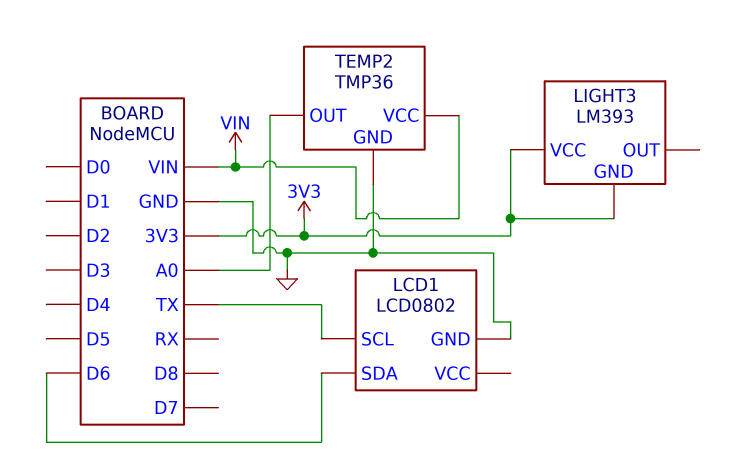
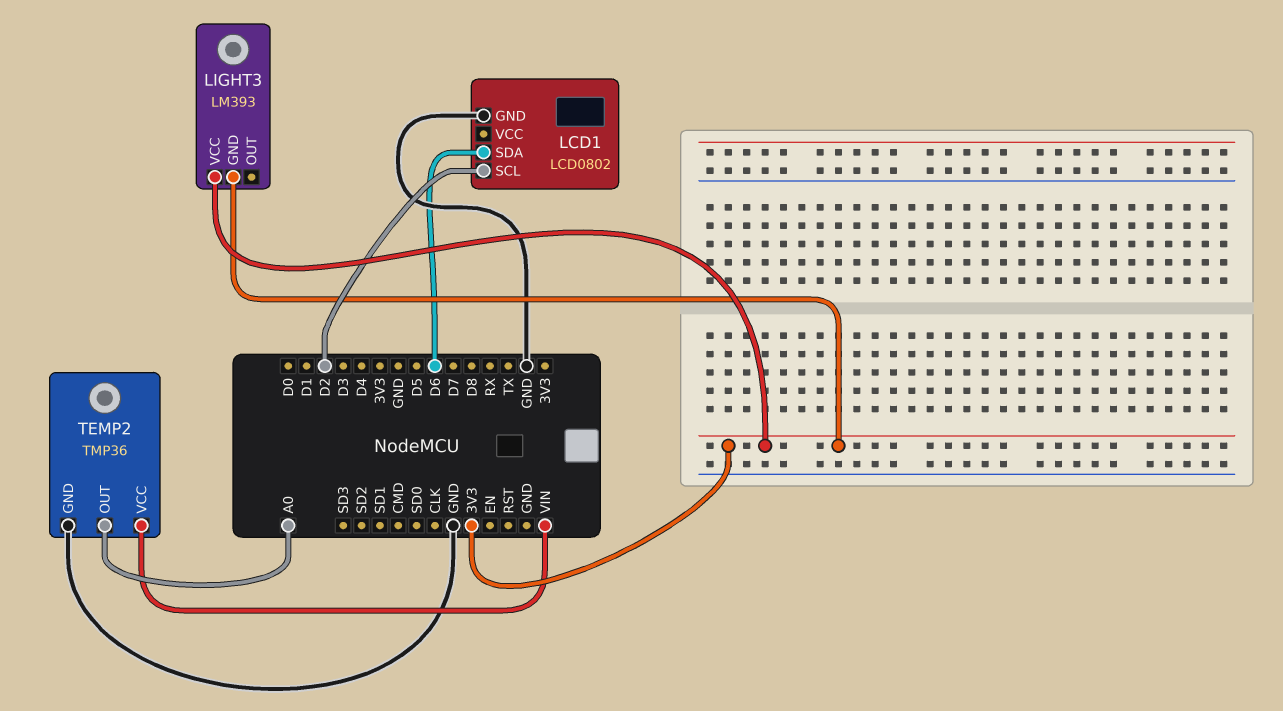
LCD1 pin SCL: TX -> D2

